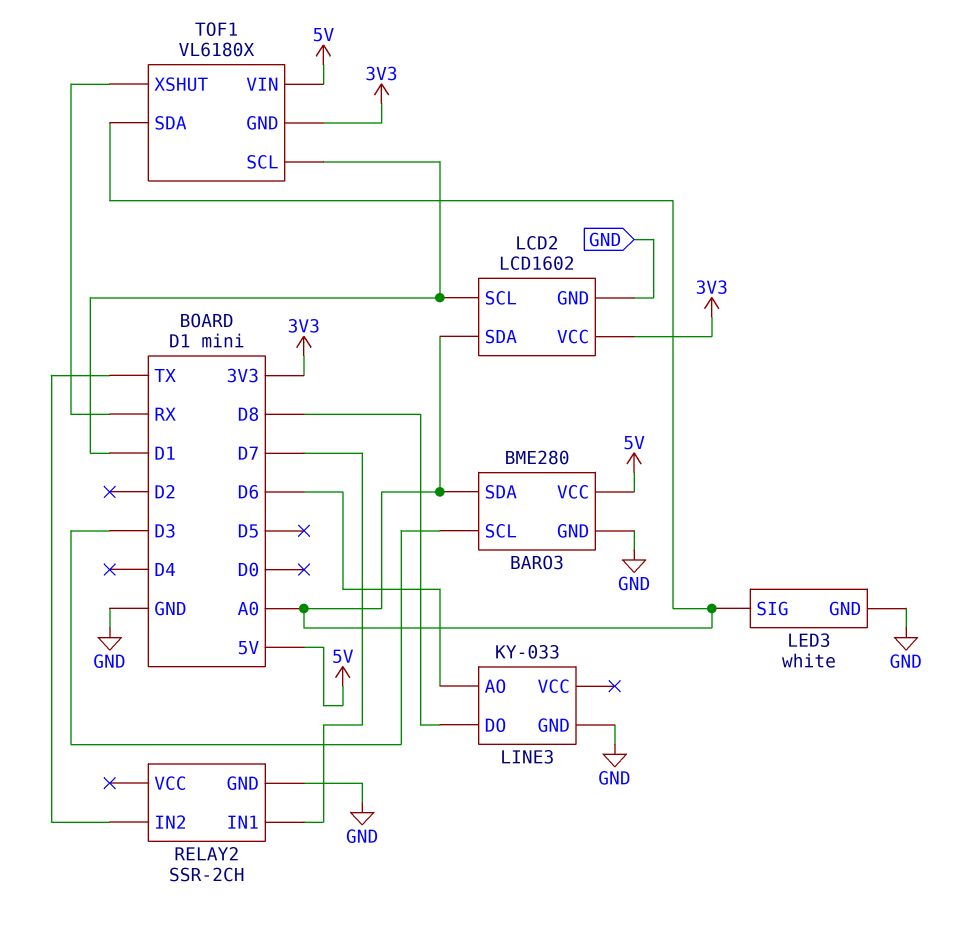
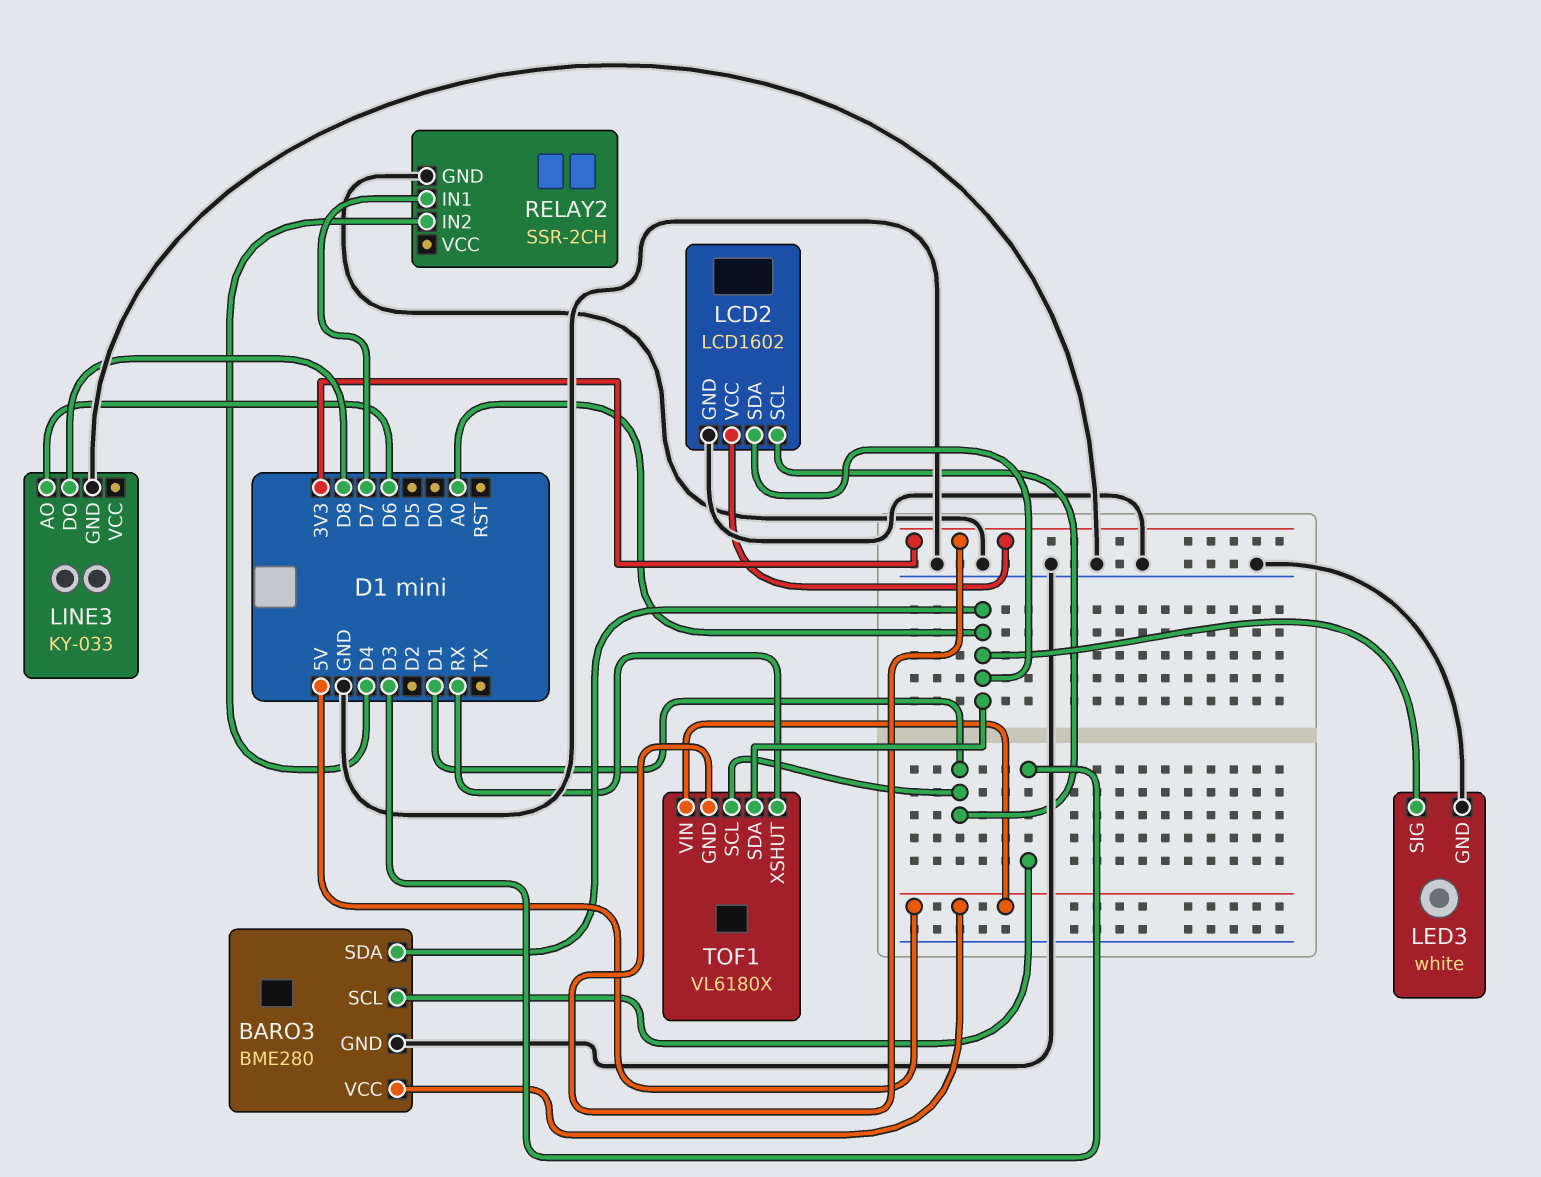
RELAY2 pin IN2: TX -> D4

